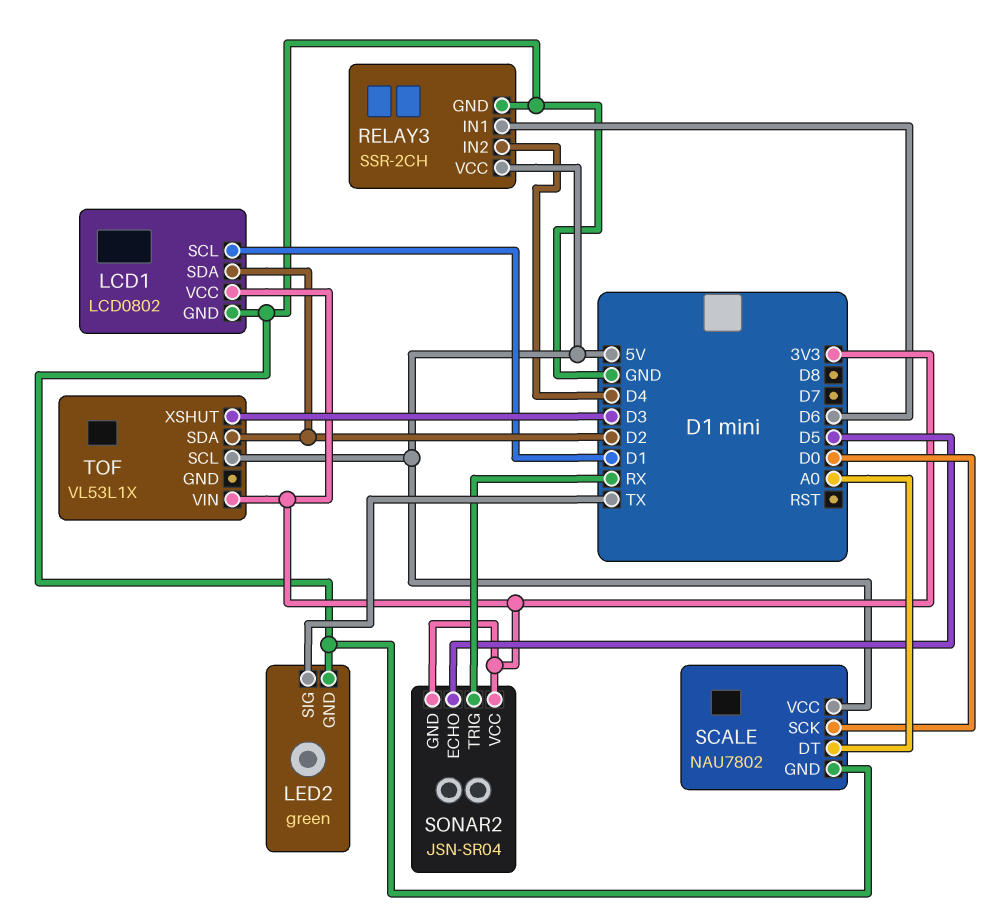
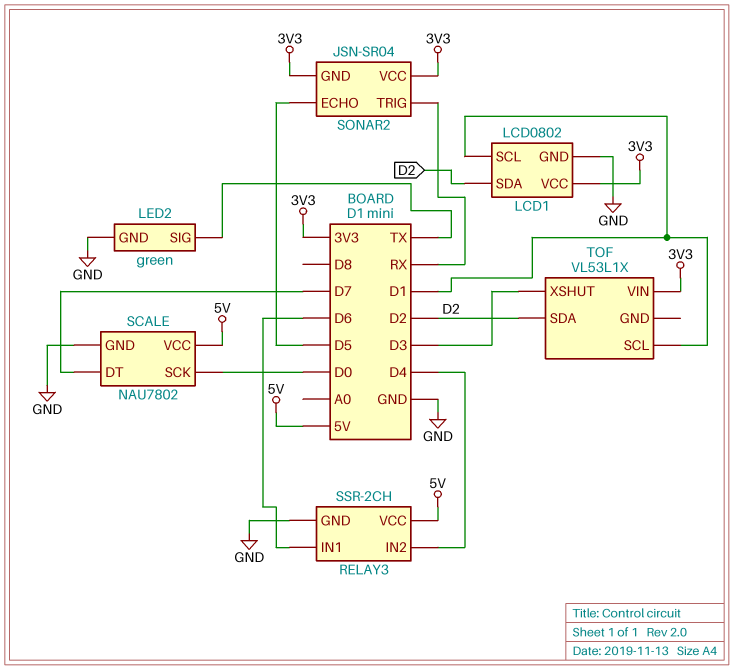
SCALE pin DT: A0 -> D7
TOF pin SCL: 5V -> D1

